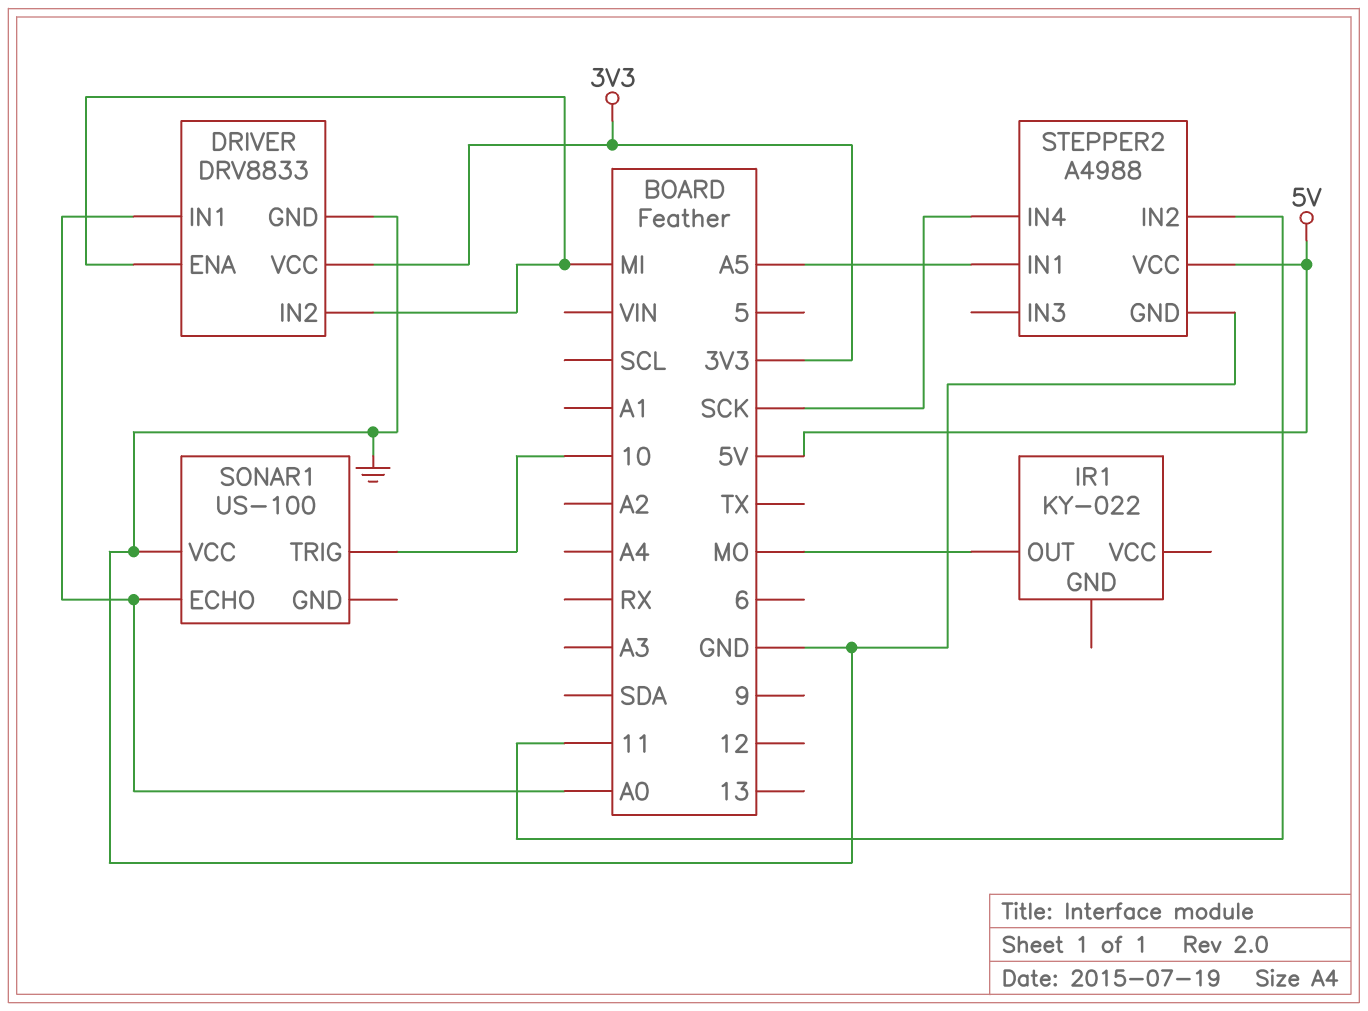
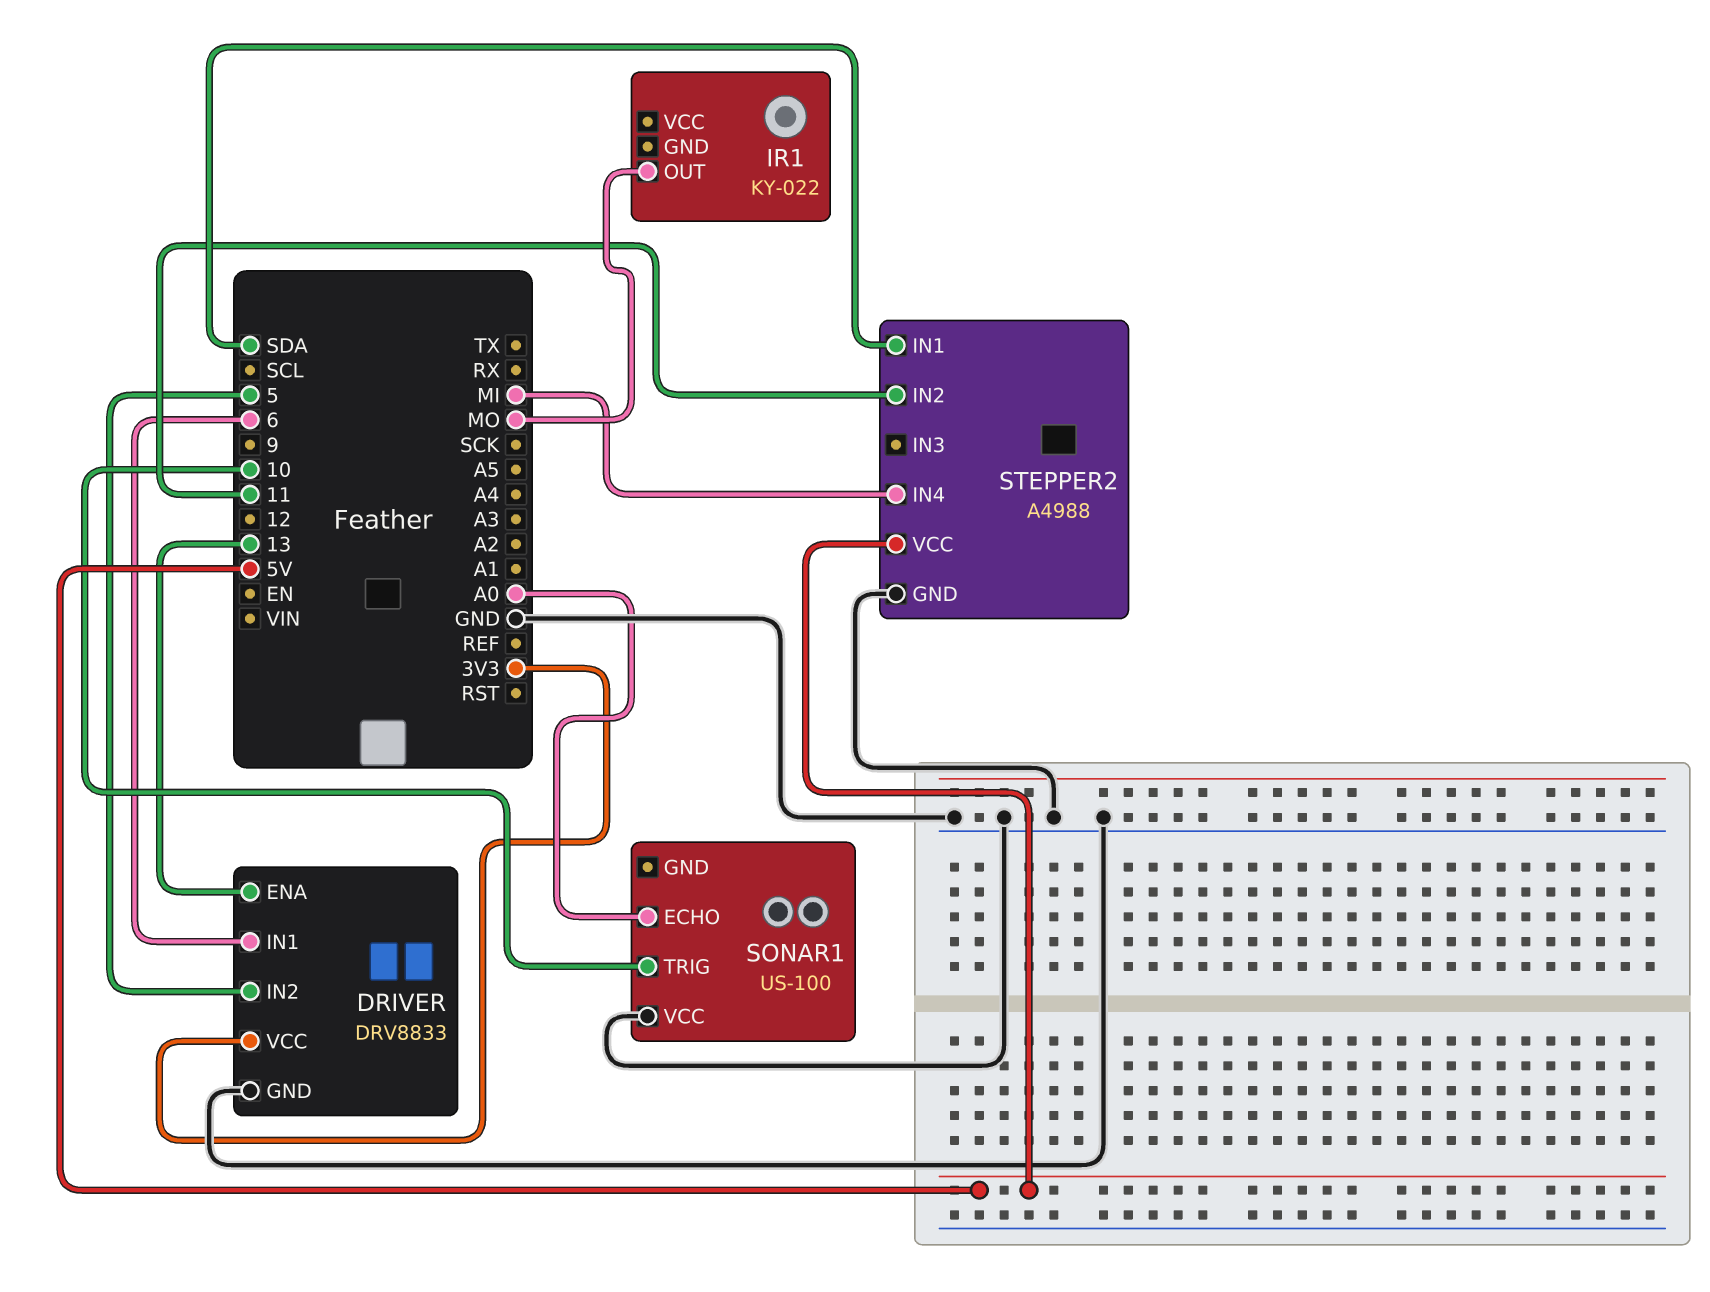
DRIVER pin ENA: MI -> 13
DRIVER pin IN1: A0 -> 6
DRIVER pin IN2: MI -> 5
STEPPER2 pin IN1: A5 -> SDA
STEPPER2 pin IN4: SCK -> MI

